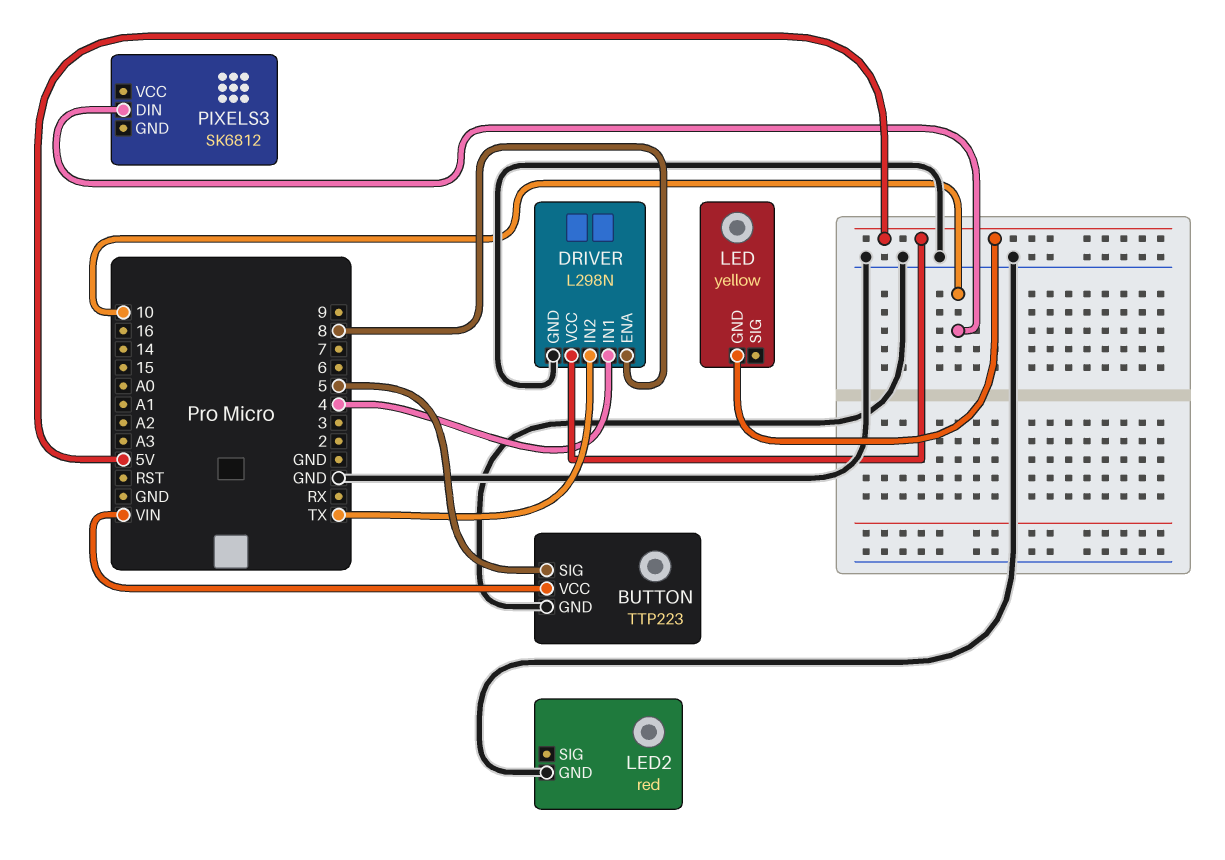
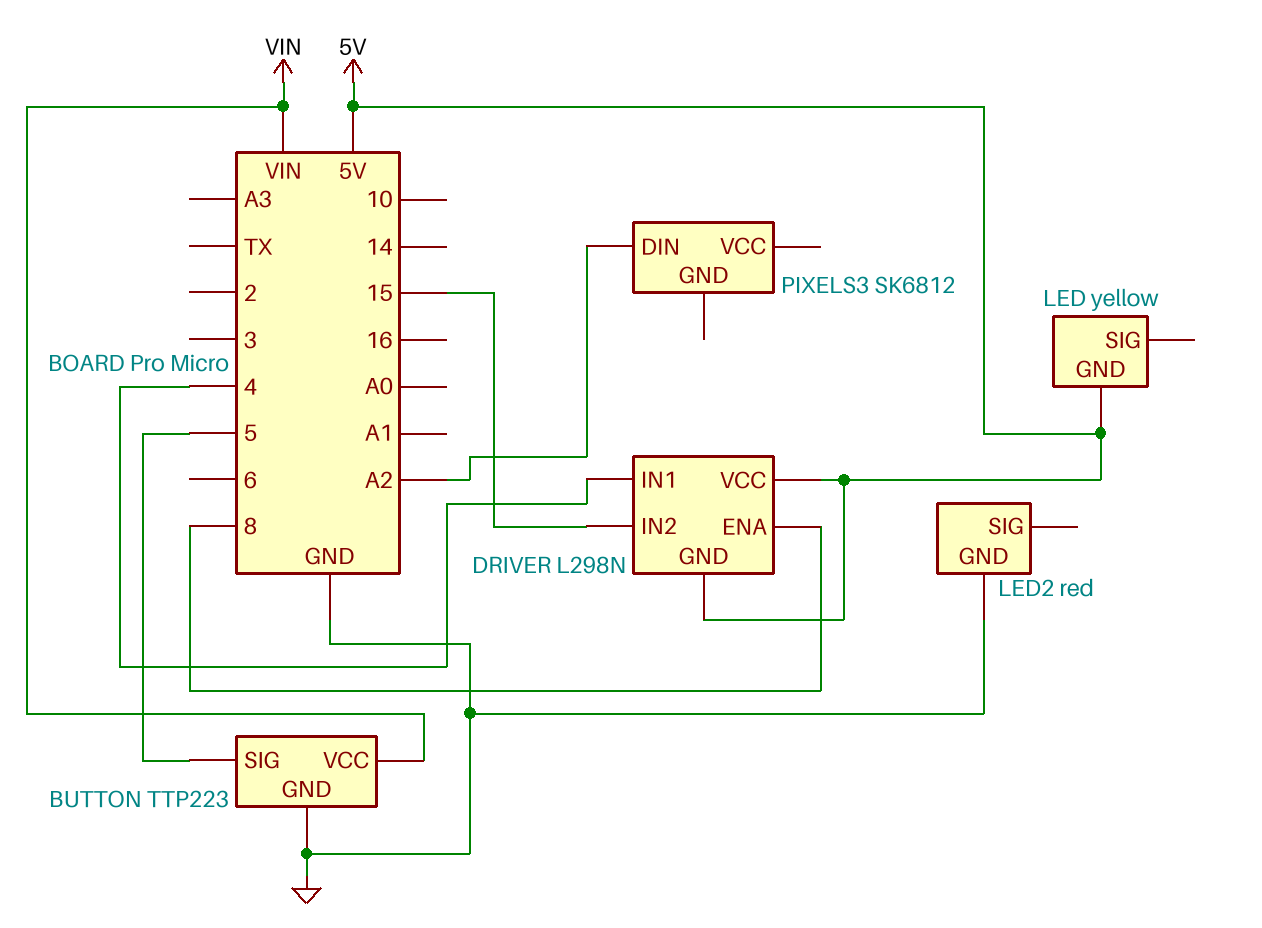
DRIVER pin GND: GND -> 5V
DRIVER pin IN2: TX -> 15
PIXELS3 pin DIN: 10 -> A2

